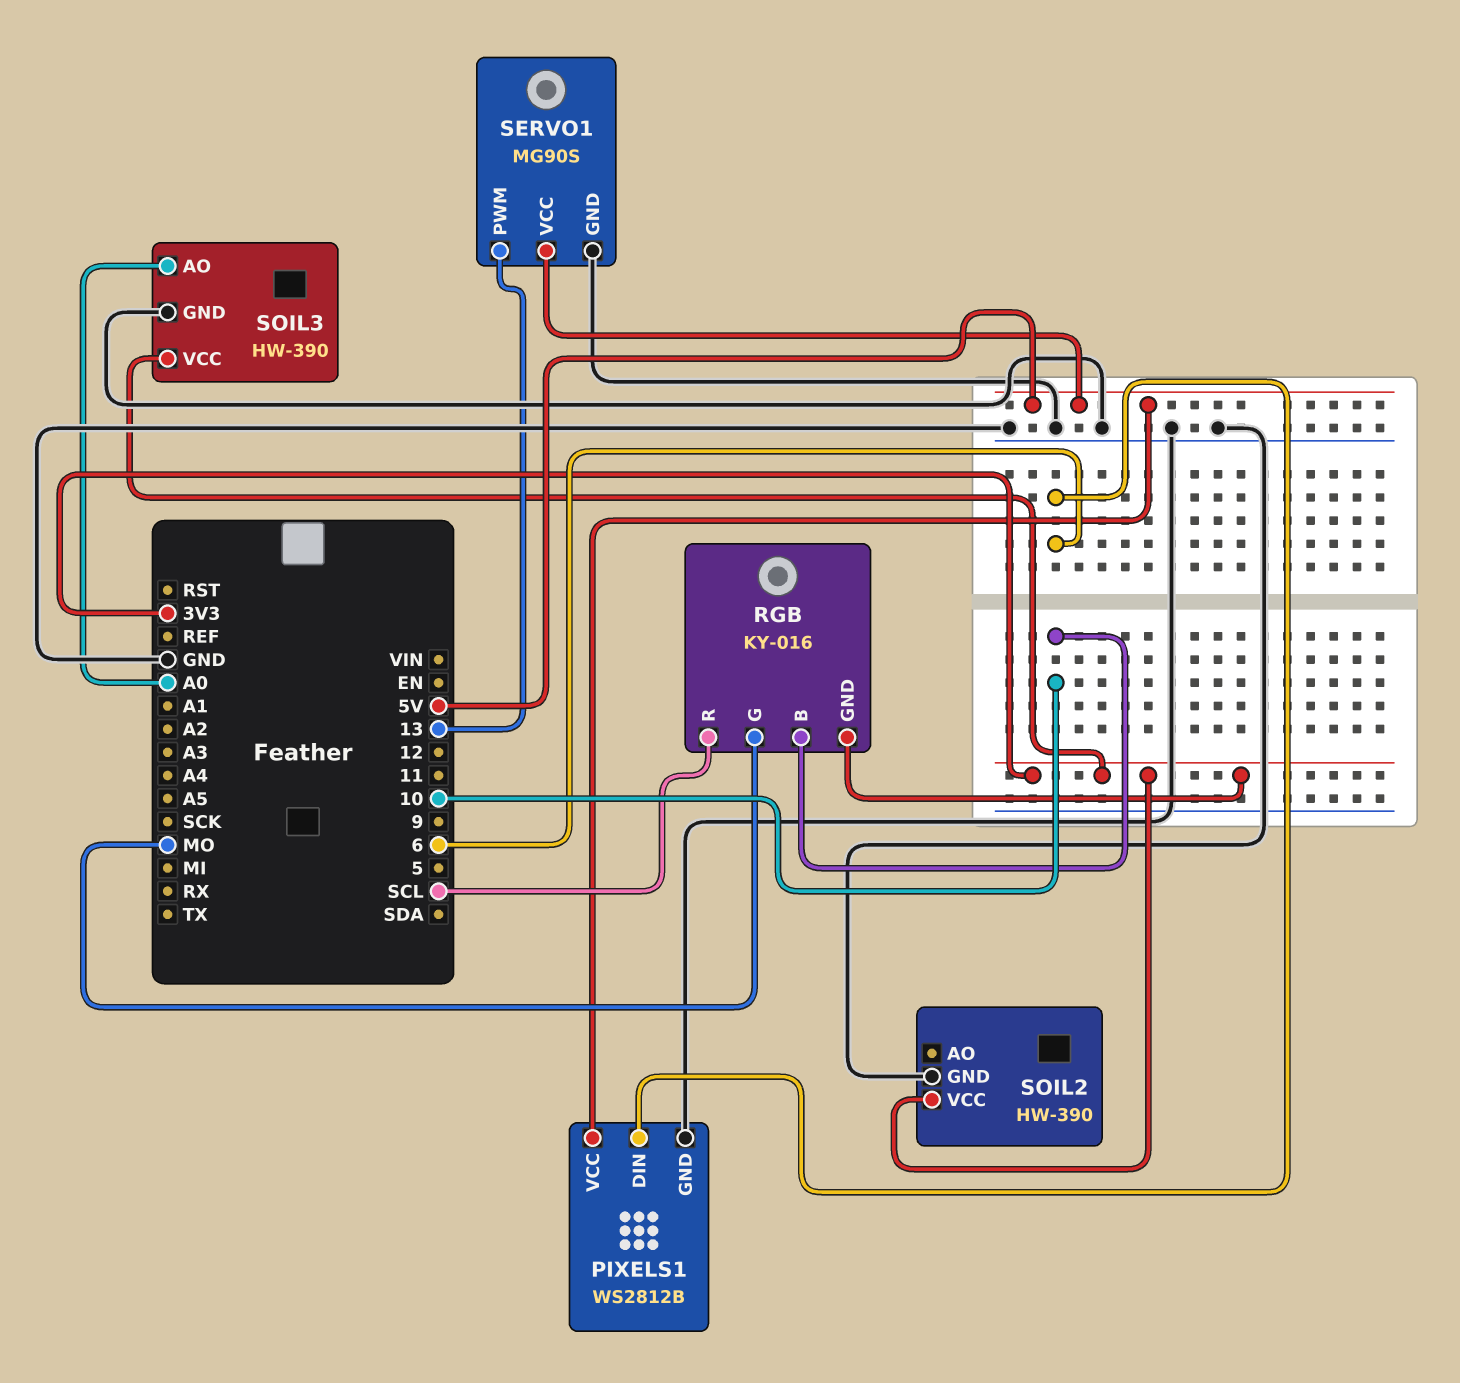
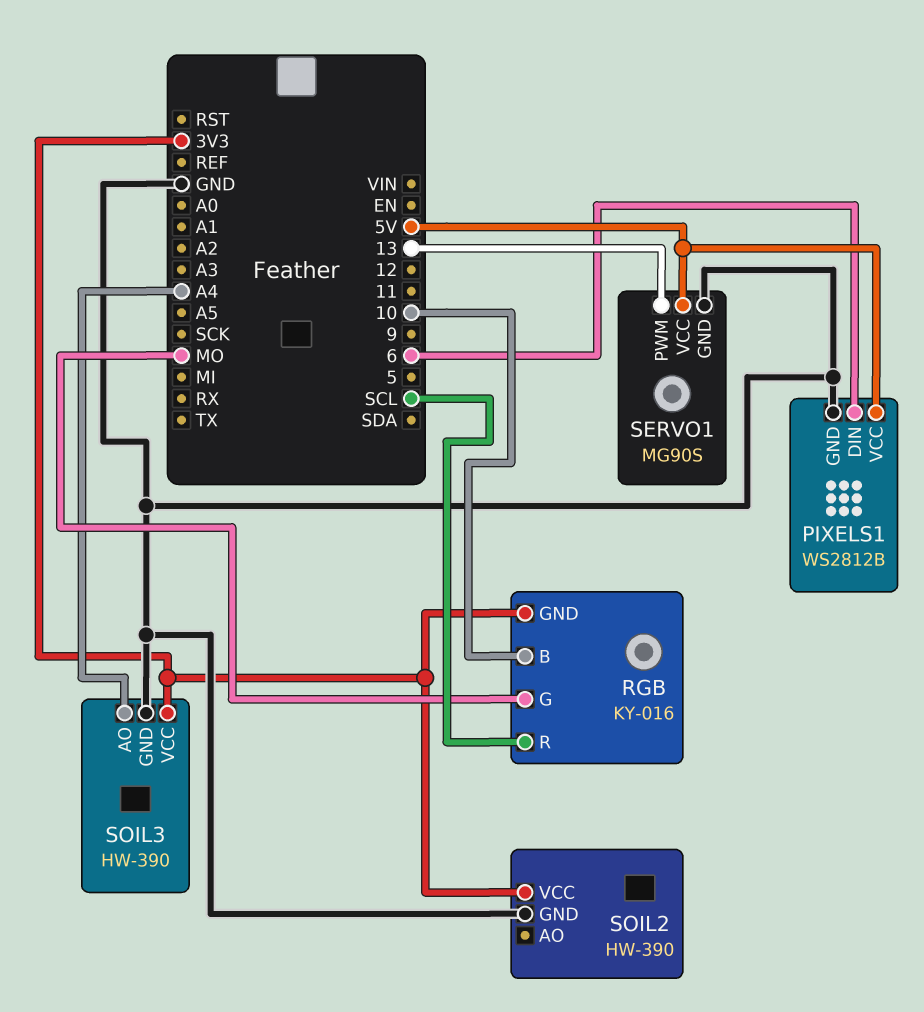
SOIL3 pin AO: A0 -> A4

